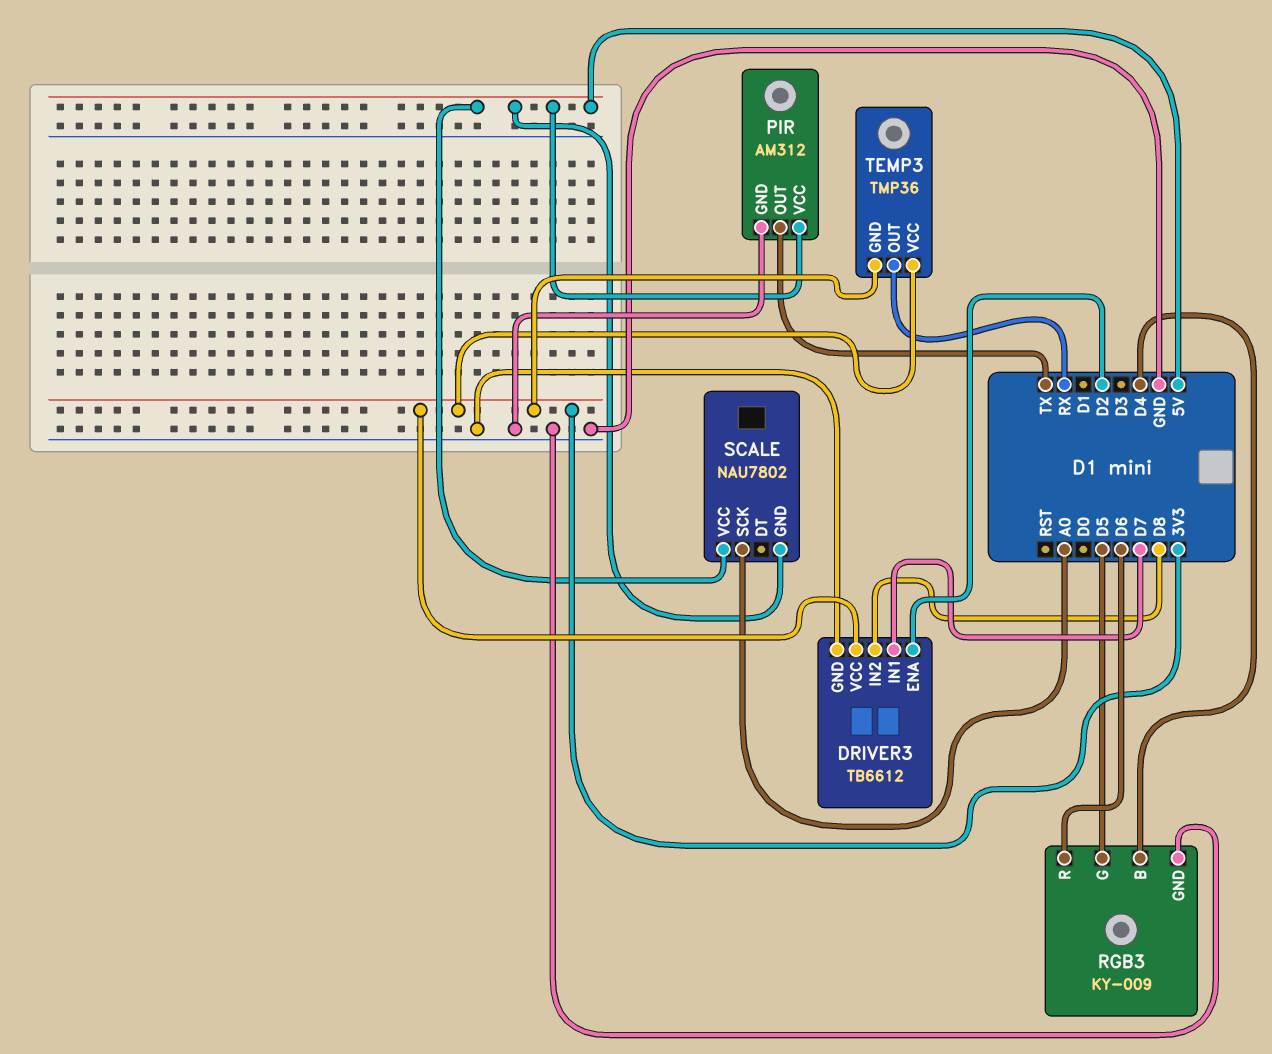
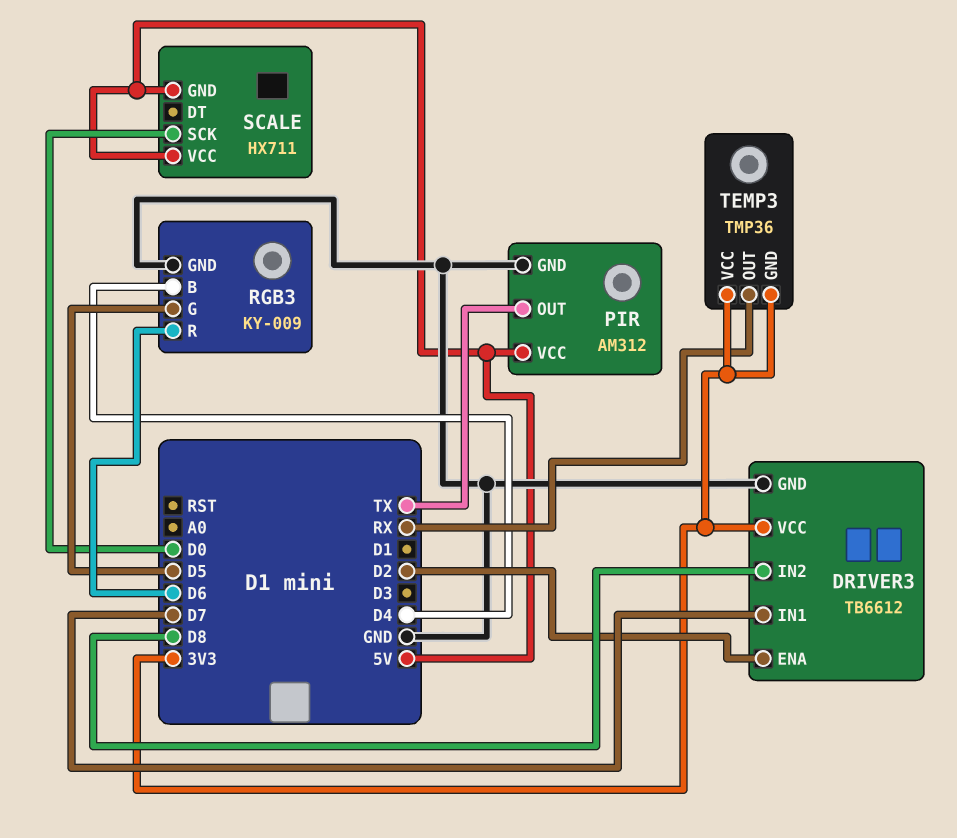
SCALE: NAU7802 -> HX711
SCALE pin SCK: A0 -> D0

